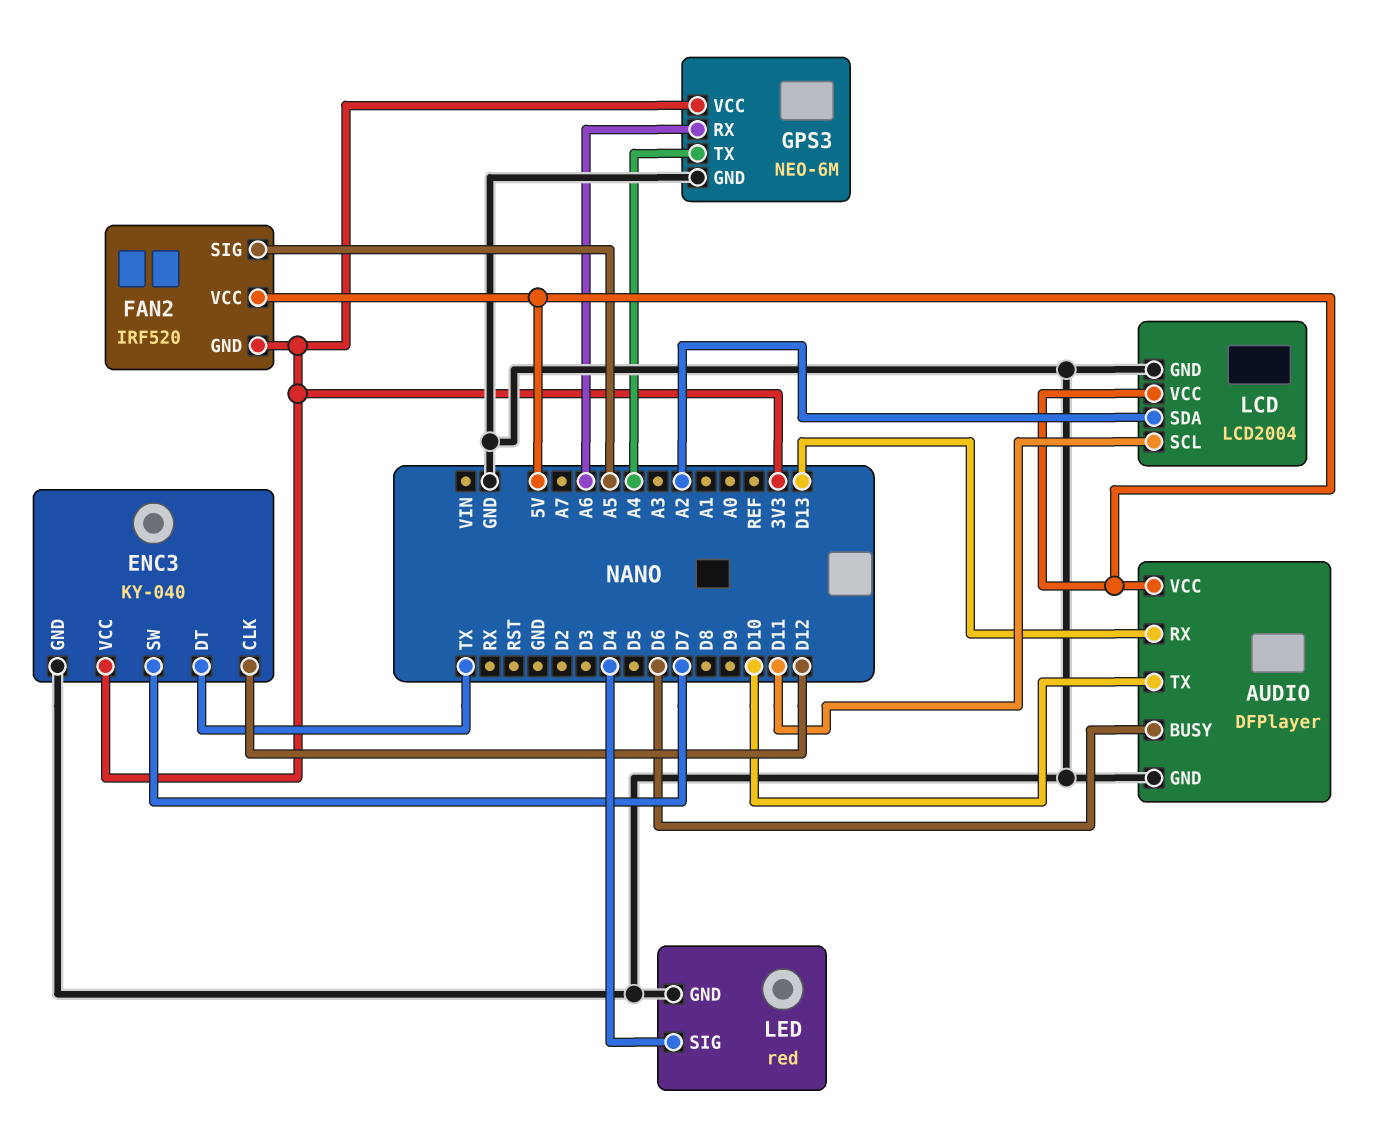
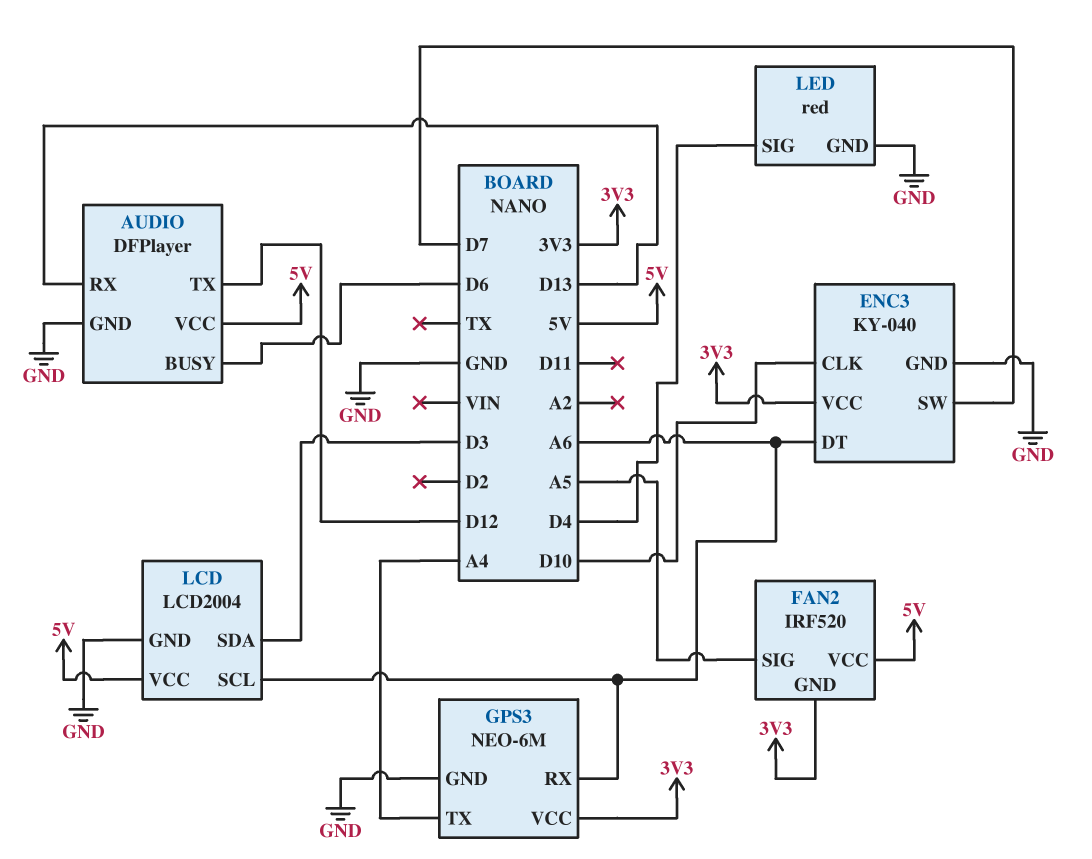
AUDIO pin TX: D10 -> D12
ENC3 pin CLK: D12 -> D10
ENC3 pin DT: TX -> A6
LCD pin SCL: D11 -> A6
LCD pin SDA: A2 -> D3

